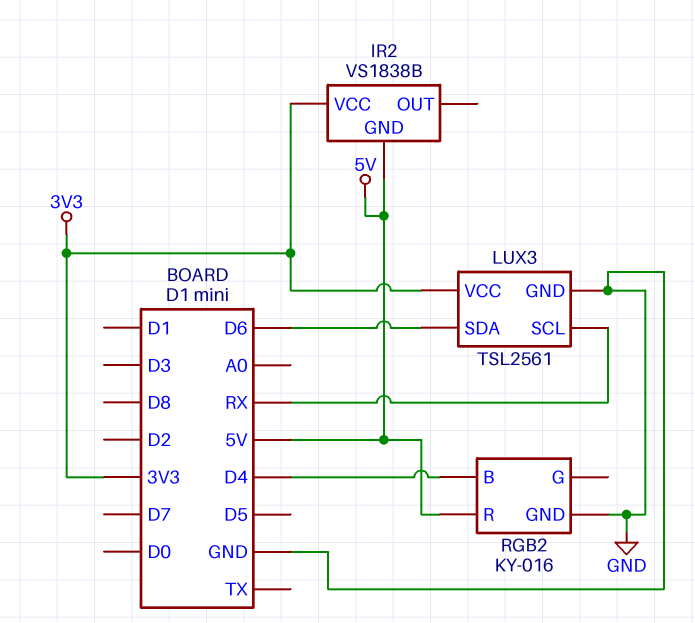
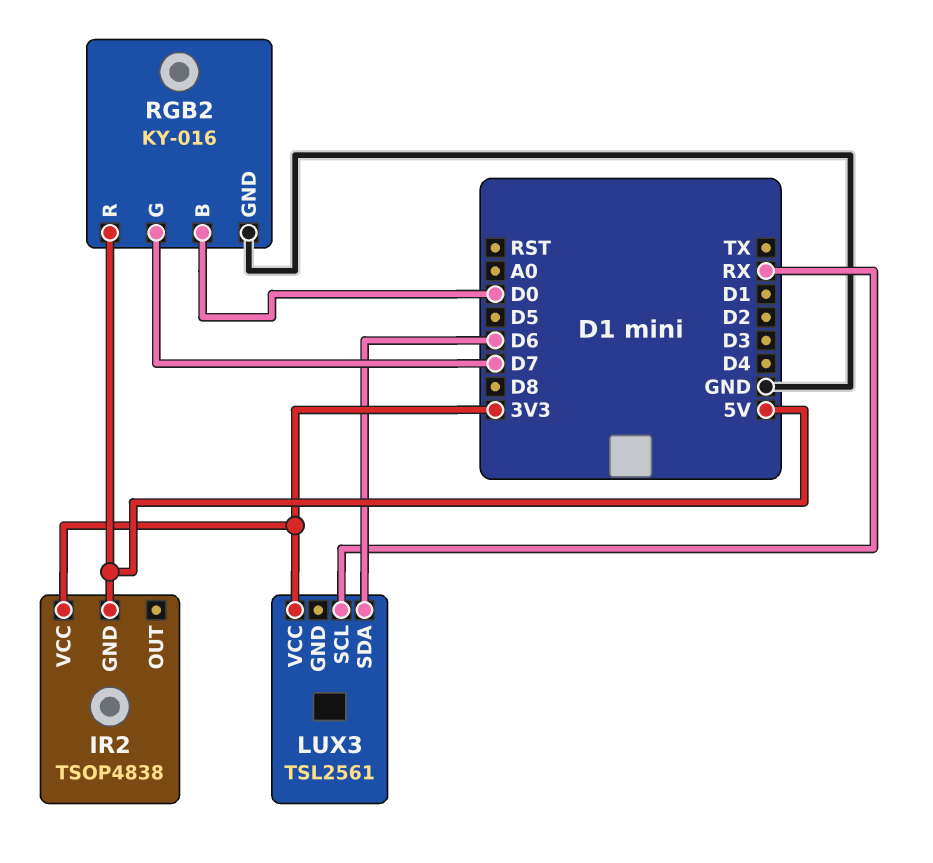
IR2: VS1838B -> TSOP4838
LUX3 pin GND: GND -> none
RGB2 pin B: D4 -> D0
RGB2 pin G: none -> D7

